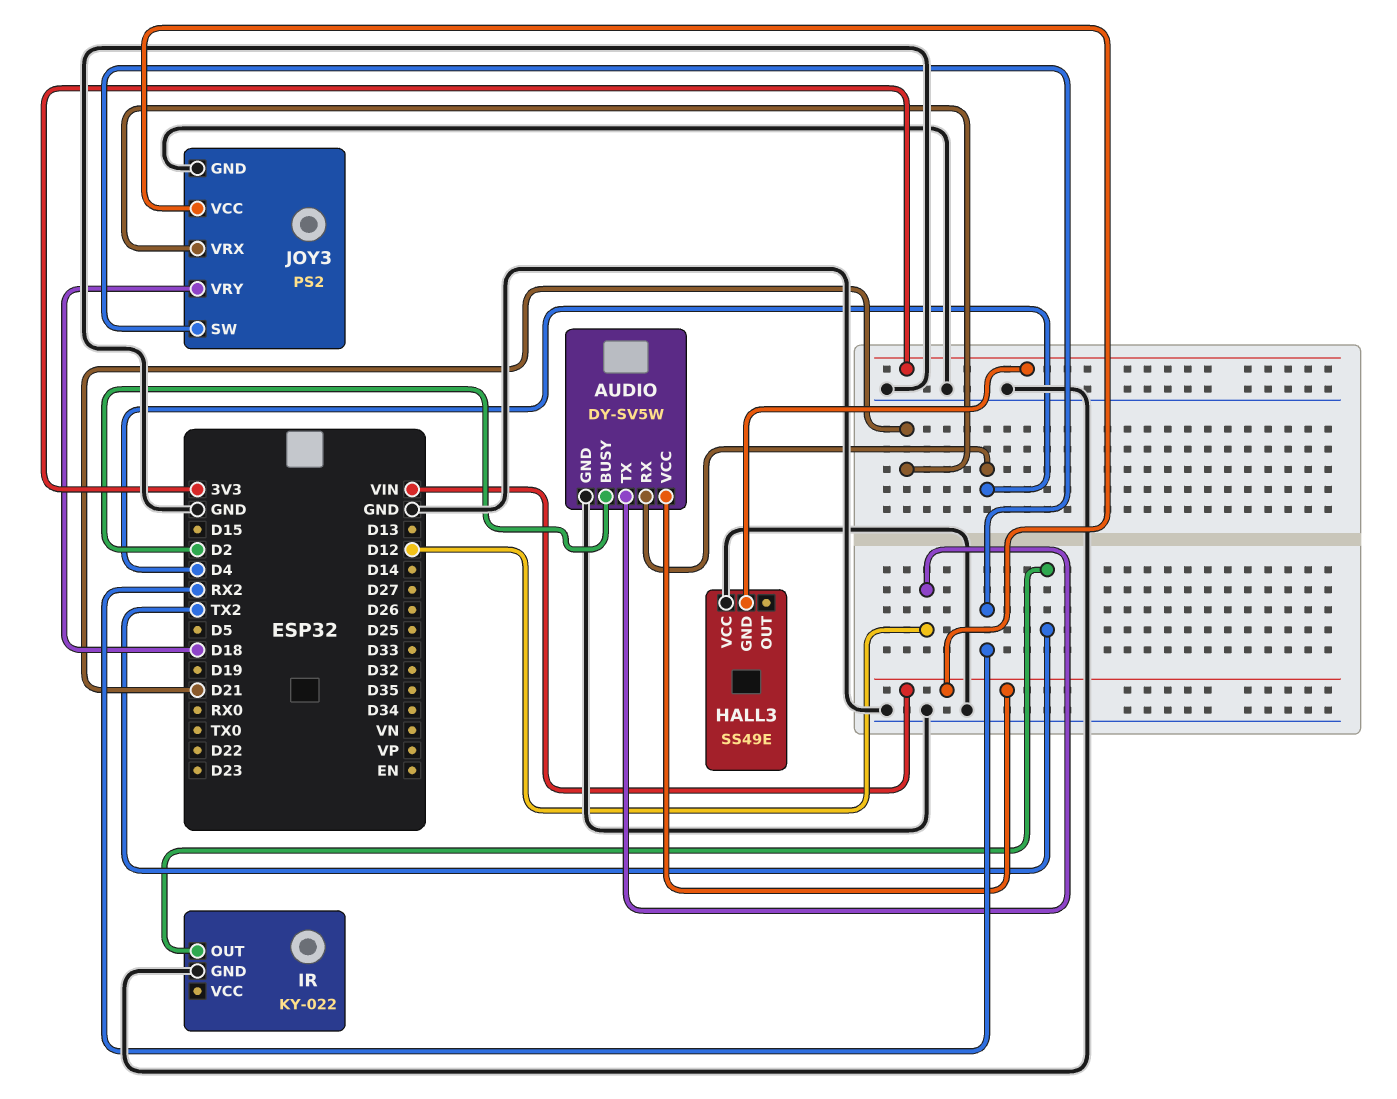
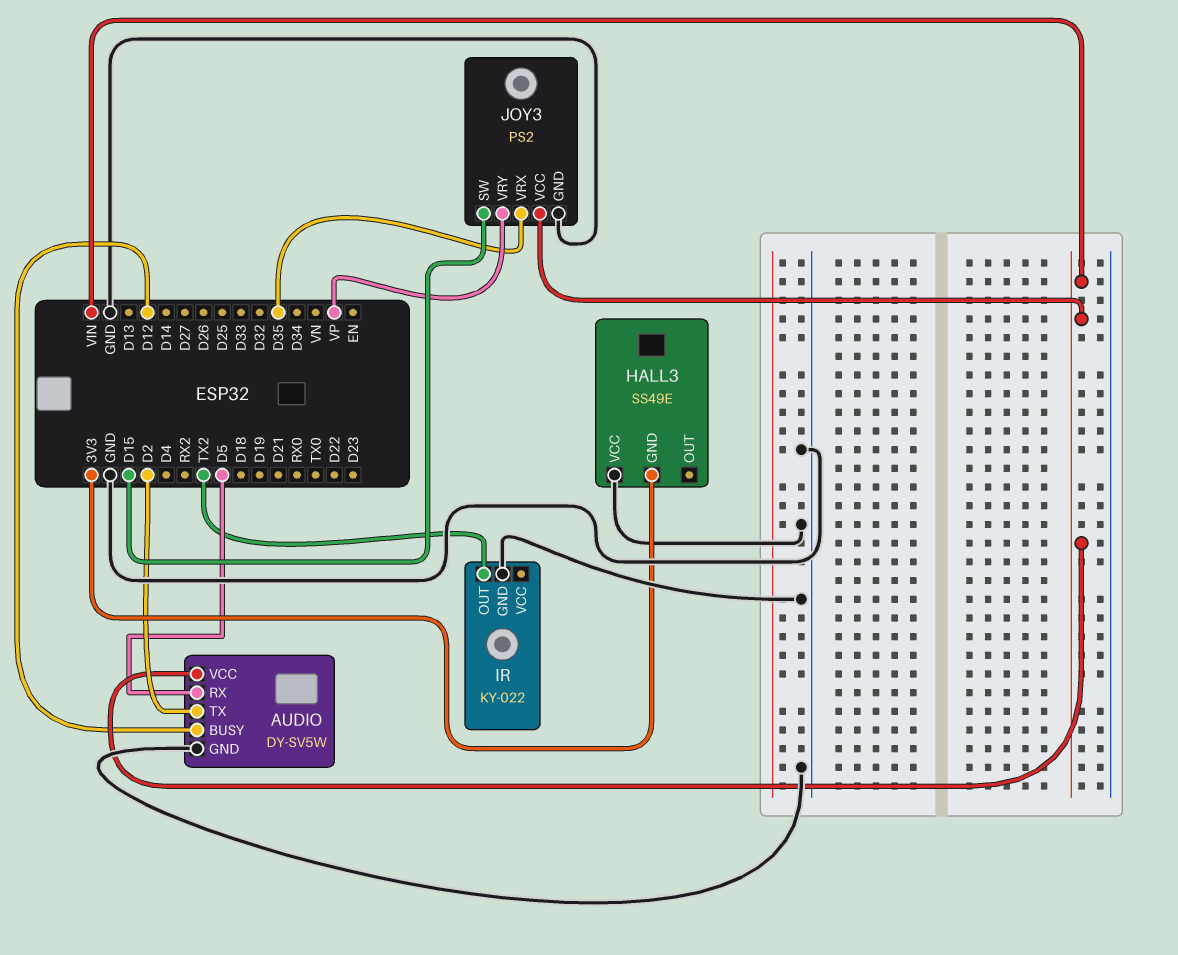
AUDIO pin BUSY: D2 -> D12
AUDIO pin RX: D4 -> D5
AUDIO pin TX: D12 -> D2
JOY3 pin SW: RX2 -> D15
JOY3 pin VRX: D21 -> D35
JOY3 pin VRY: D18 -> VP

